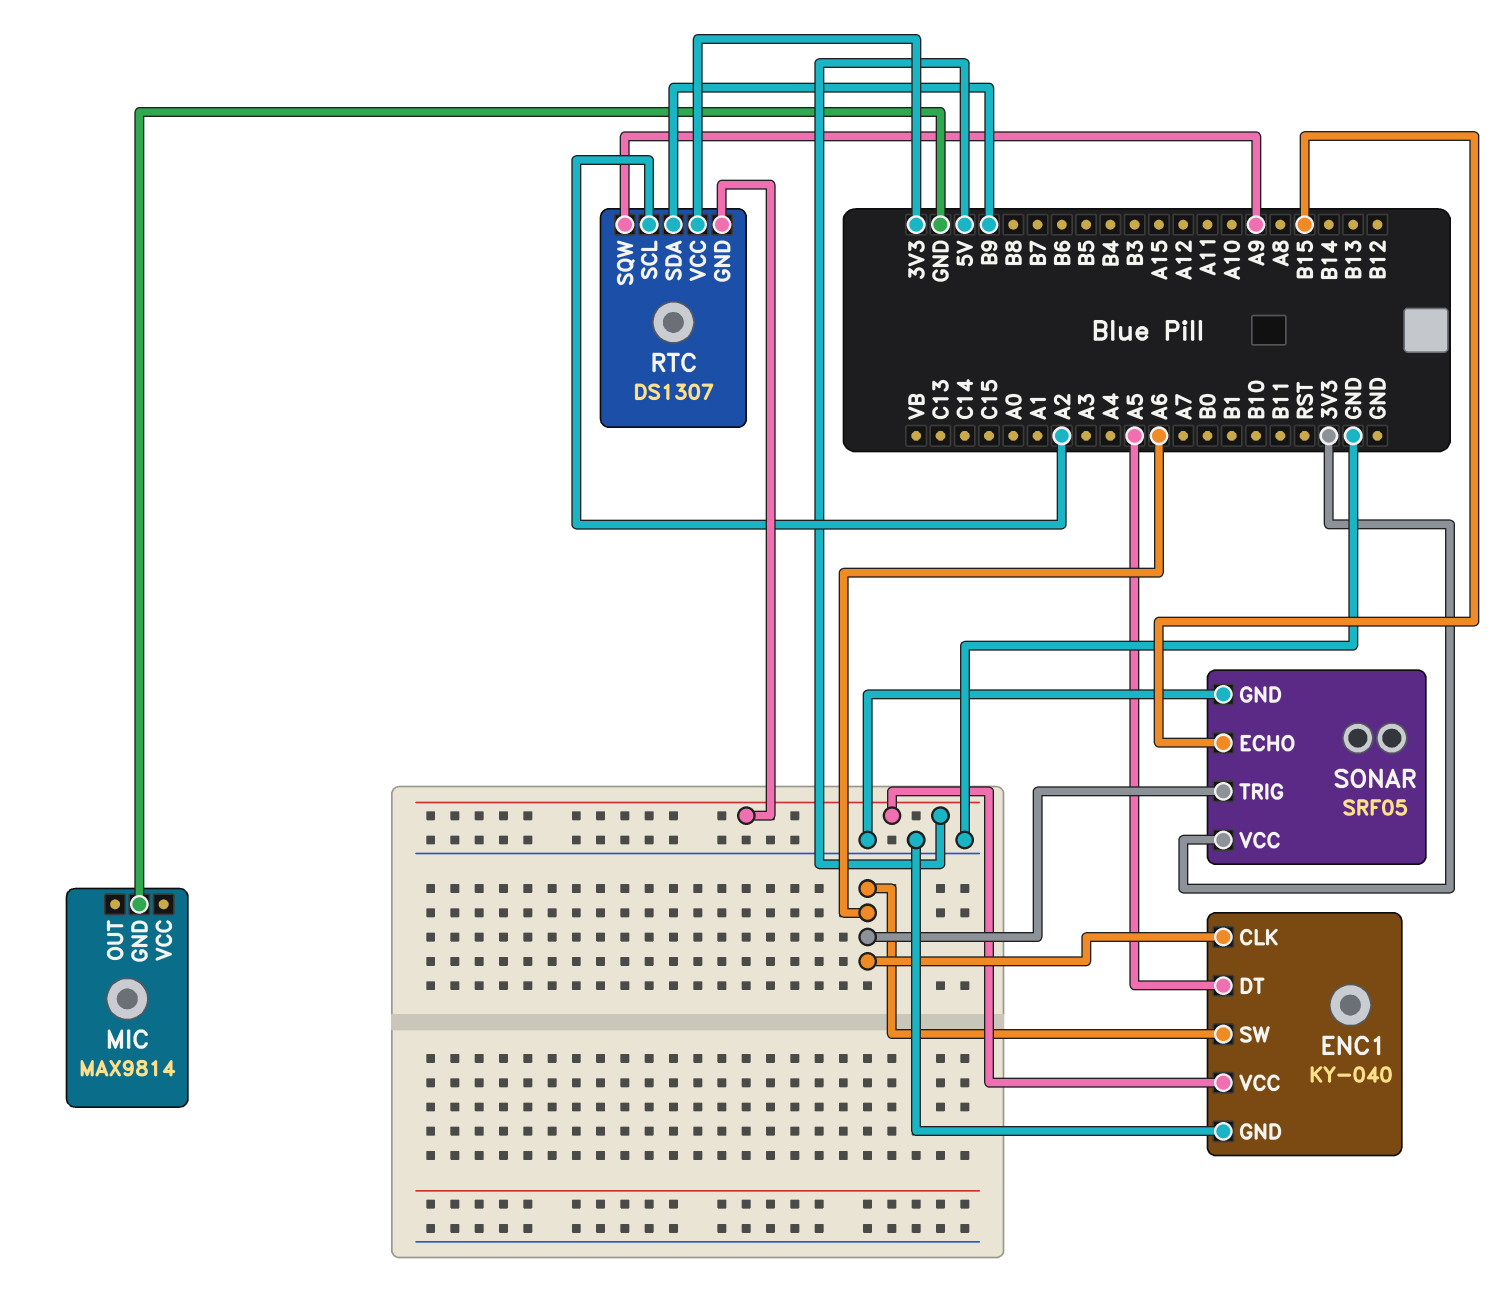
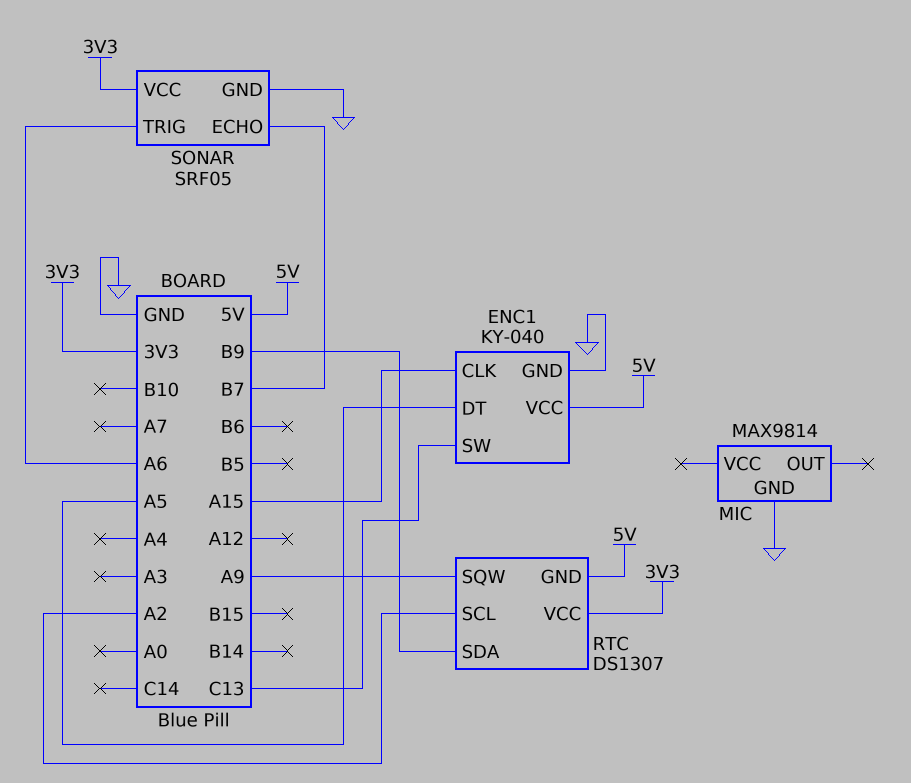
ENC1 pin CLK: A6 -> A15
ENC1 pin SW: A6 -> C13
SONAR pin ECHO: B15 -> B7

